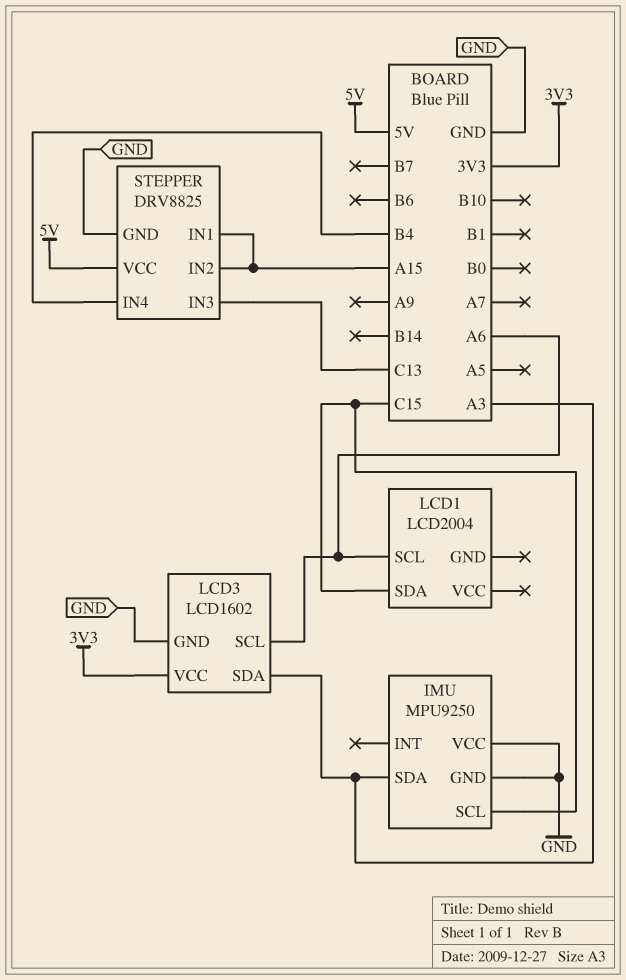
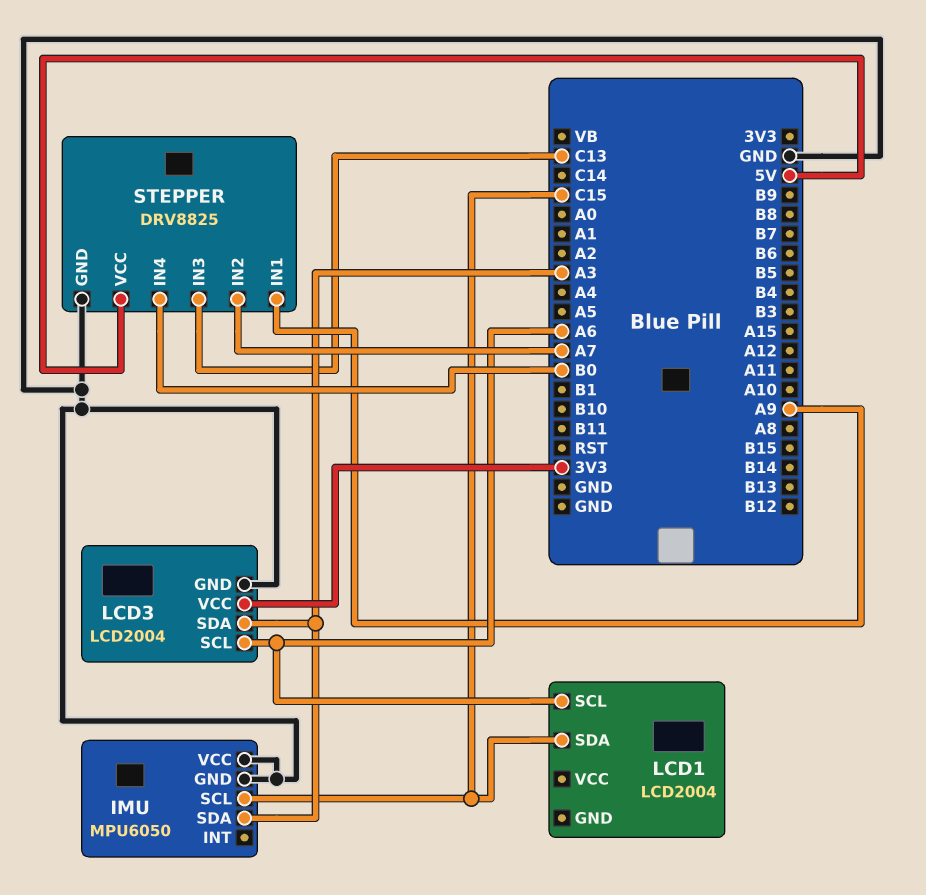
IMU: MPU9250 -> MPU6050
LCD3: LCD1602 -> LCD2004
STEPPER pin IN1: A15 -> A9
STEPPER pin IN2: A15 -> A7
STEPPER pin IN4: B4 -> B0

